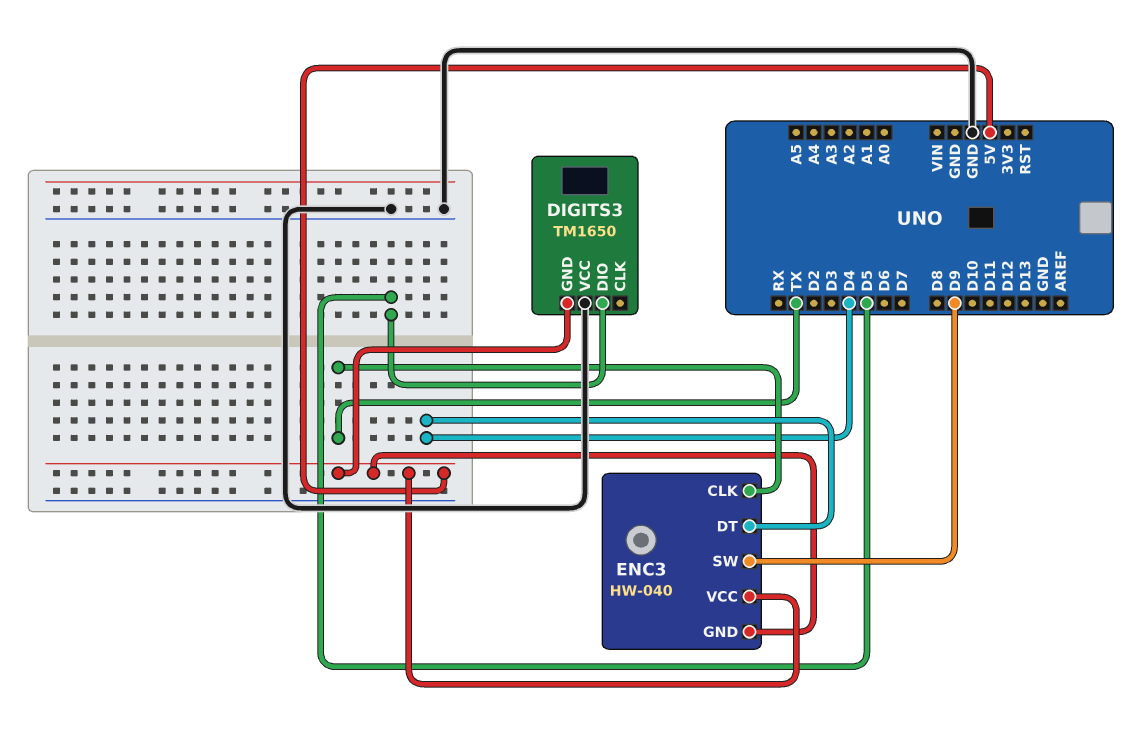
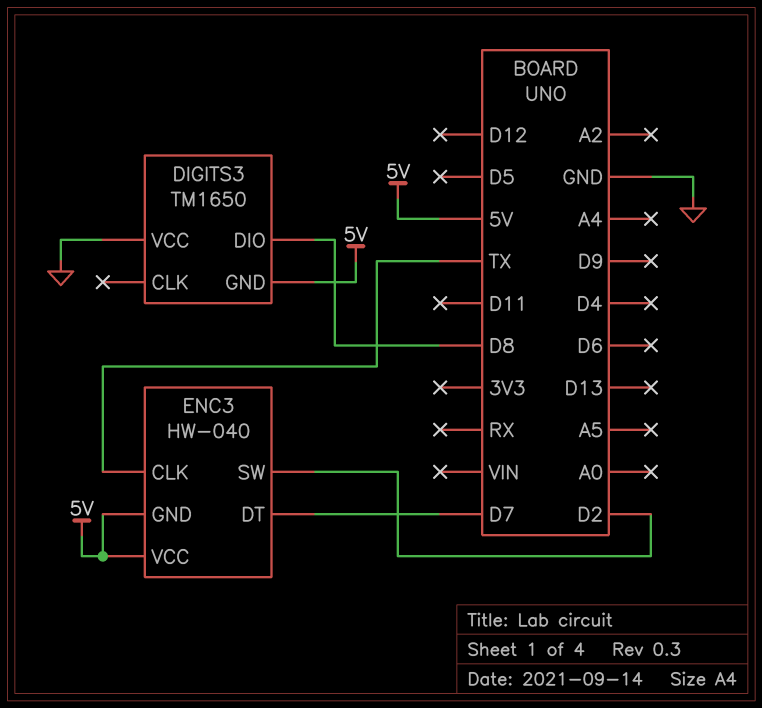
DIGITS3 pin DIO: D5 -> D8
ENC3 pin DT: D4 -> D7
ENC3 pin SW: D9 -> D2

